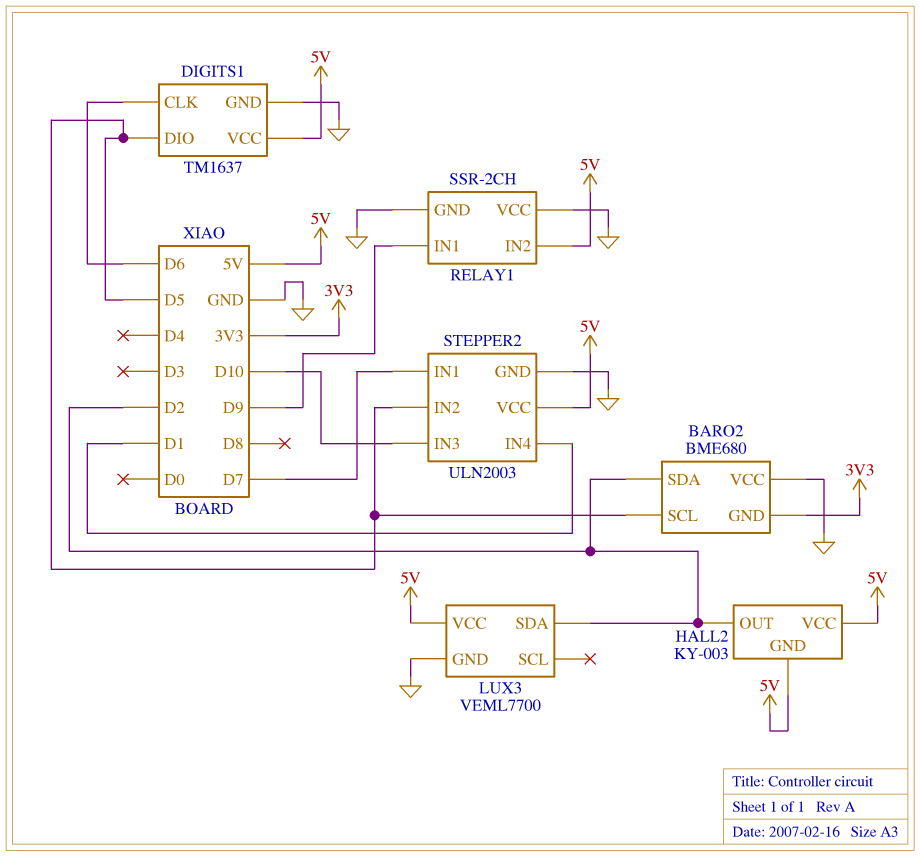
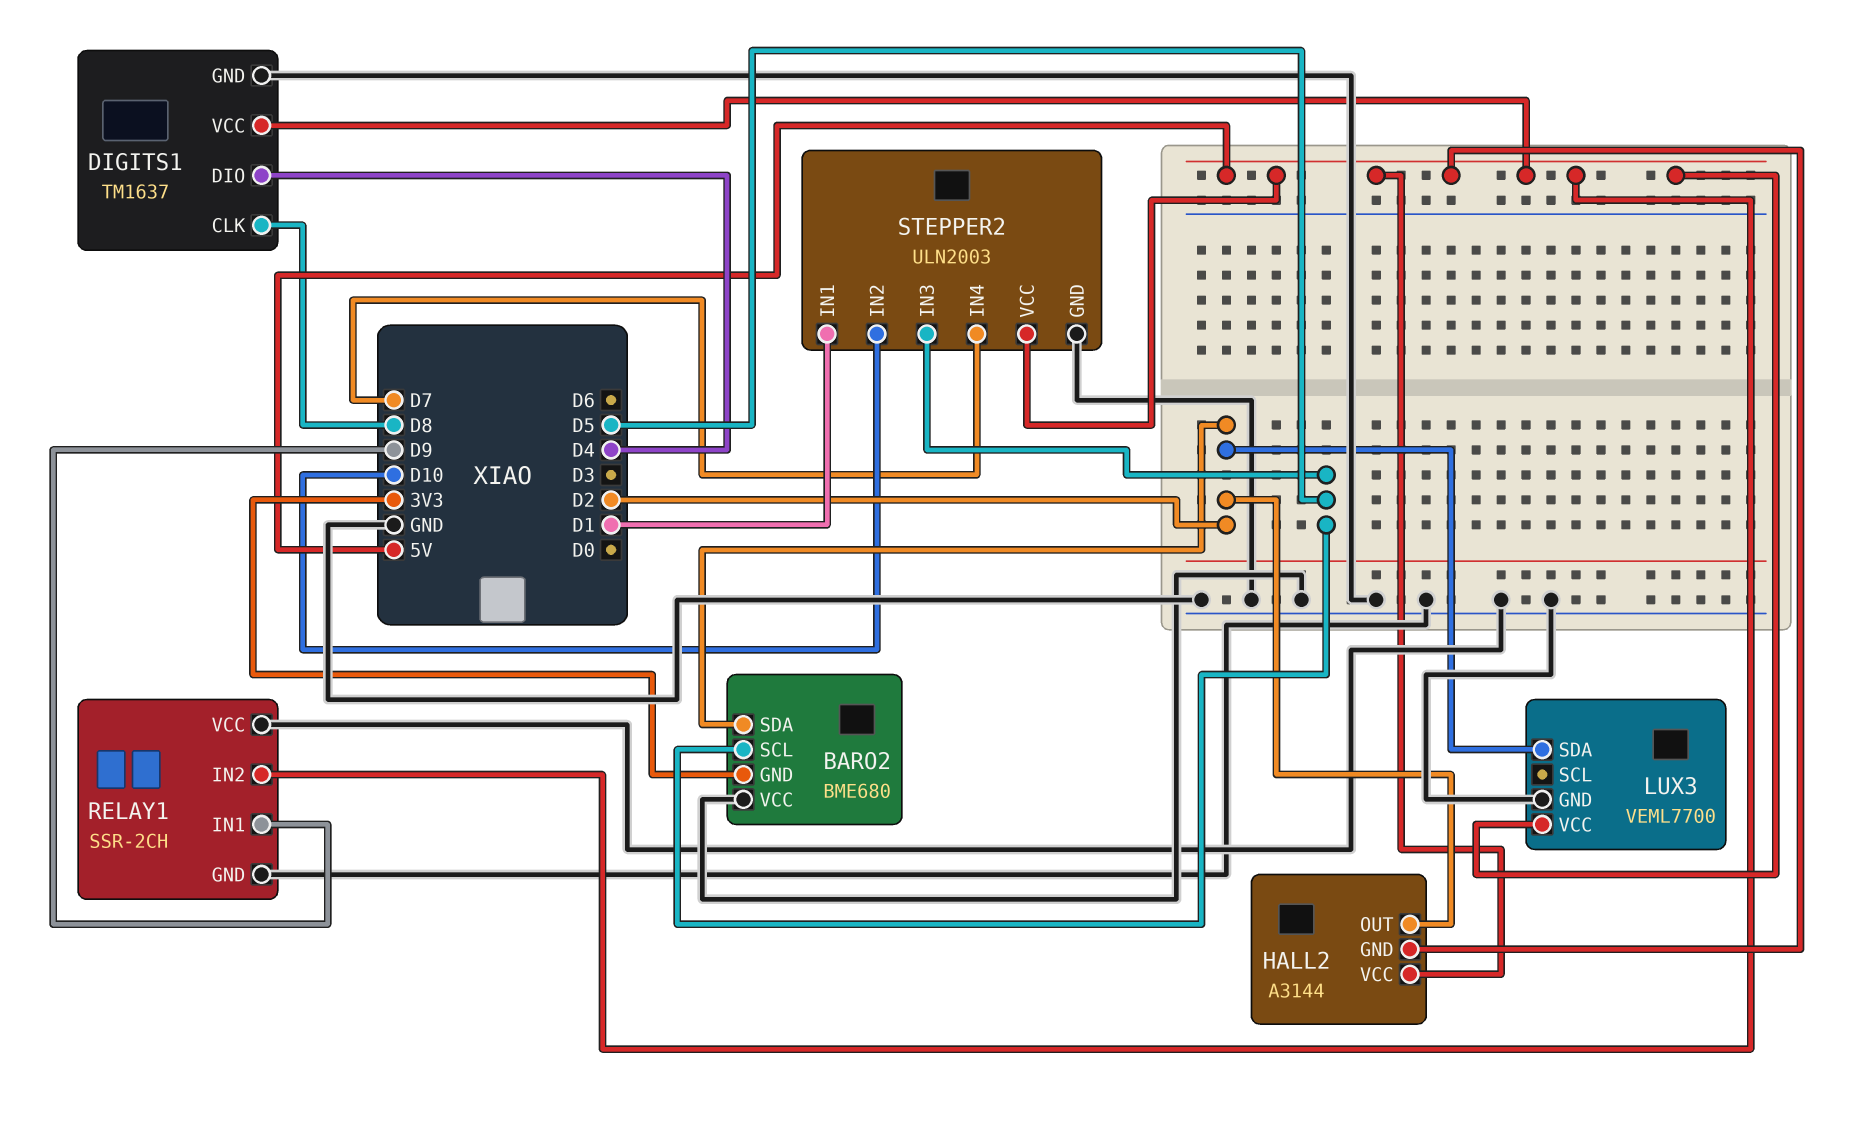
DIGITS1 pin CLK: D6 -> D8
DIGITS1 pin DIO: D5 -> D4
HALL2: KY-003 -> A3144
STEPPER2 pin IN1: D7 -> D1
STEPPER2 pin IN2: D5 -> D10
STEPPER2 pin IN3: D10 -> D5
STEPPER2 pin IN4: D1 -> D7

